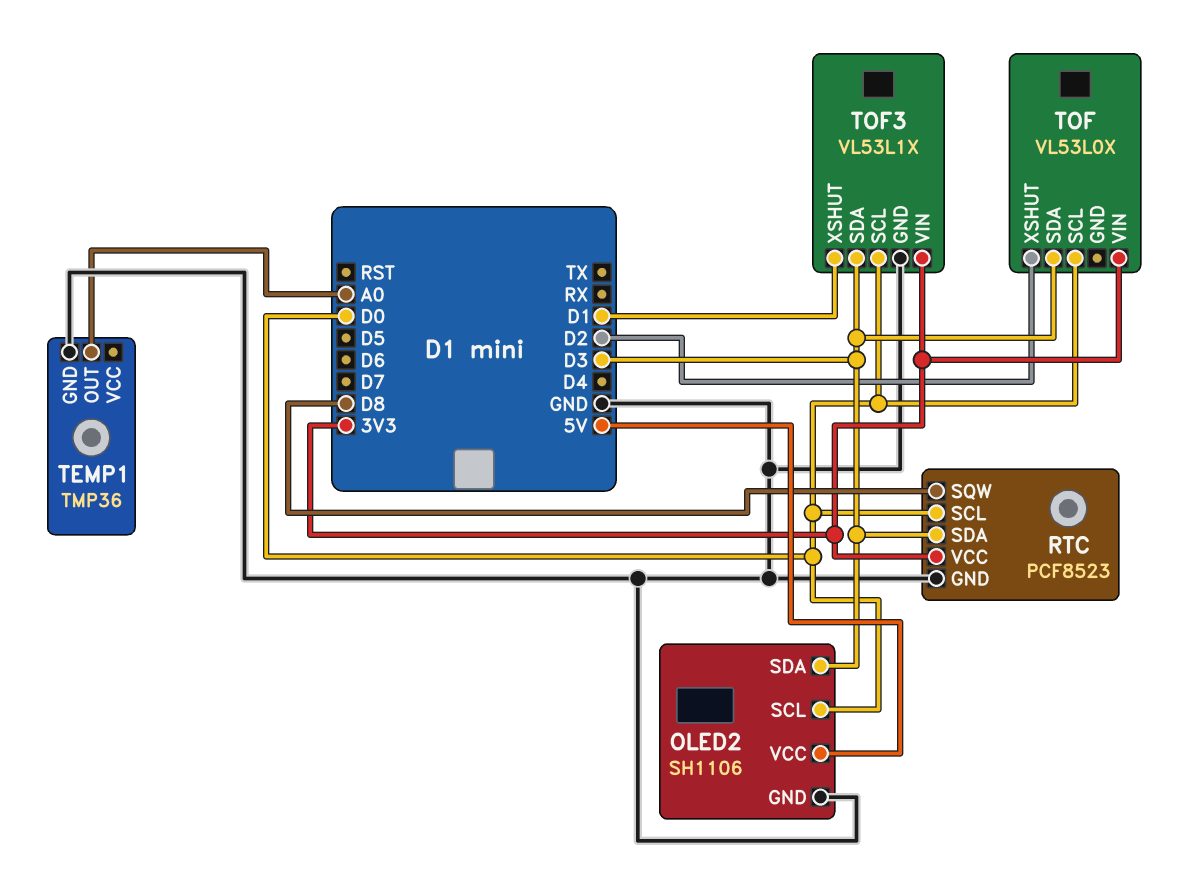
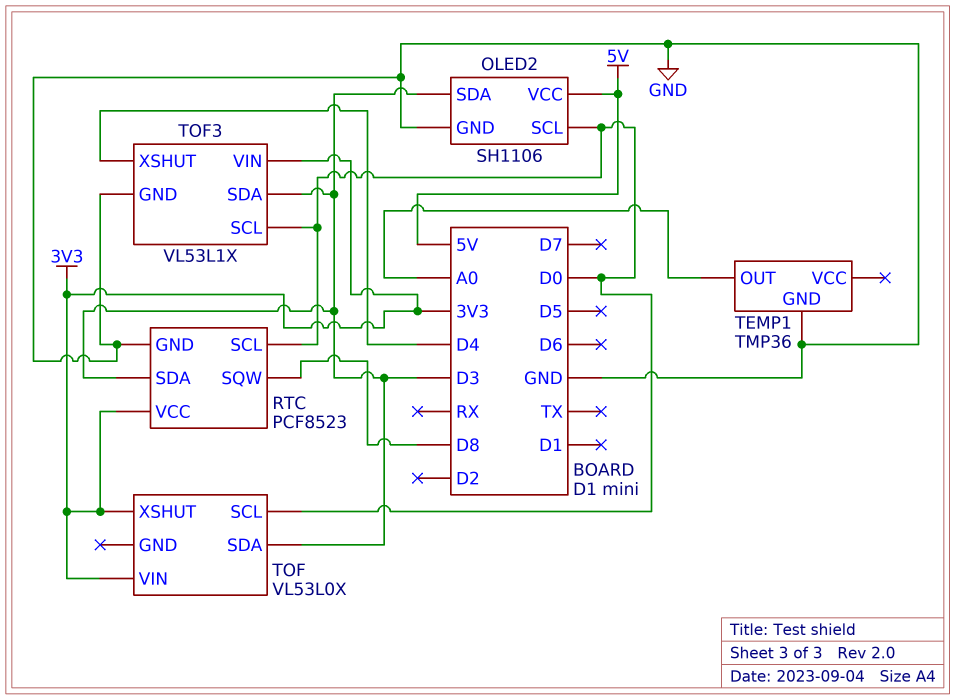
TOF pin XSHUT: D2 -> 3V3
TOF3 pin XSHUT: D1 -> D4

